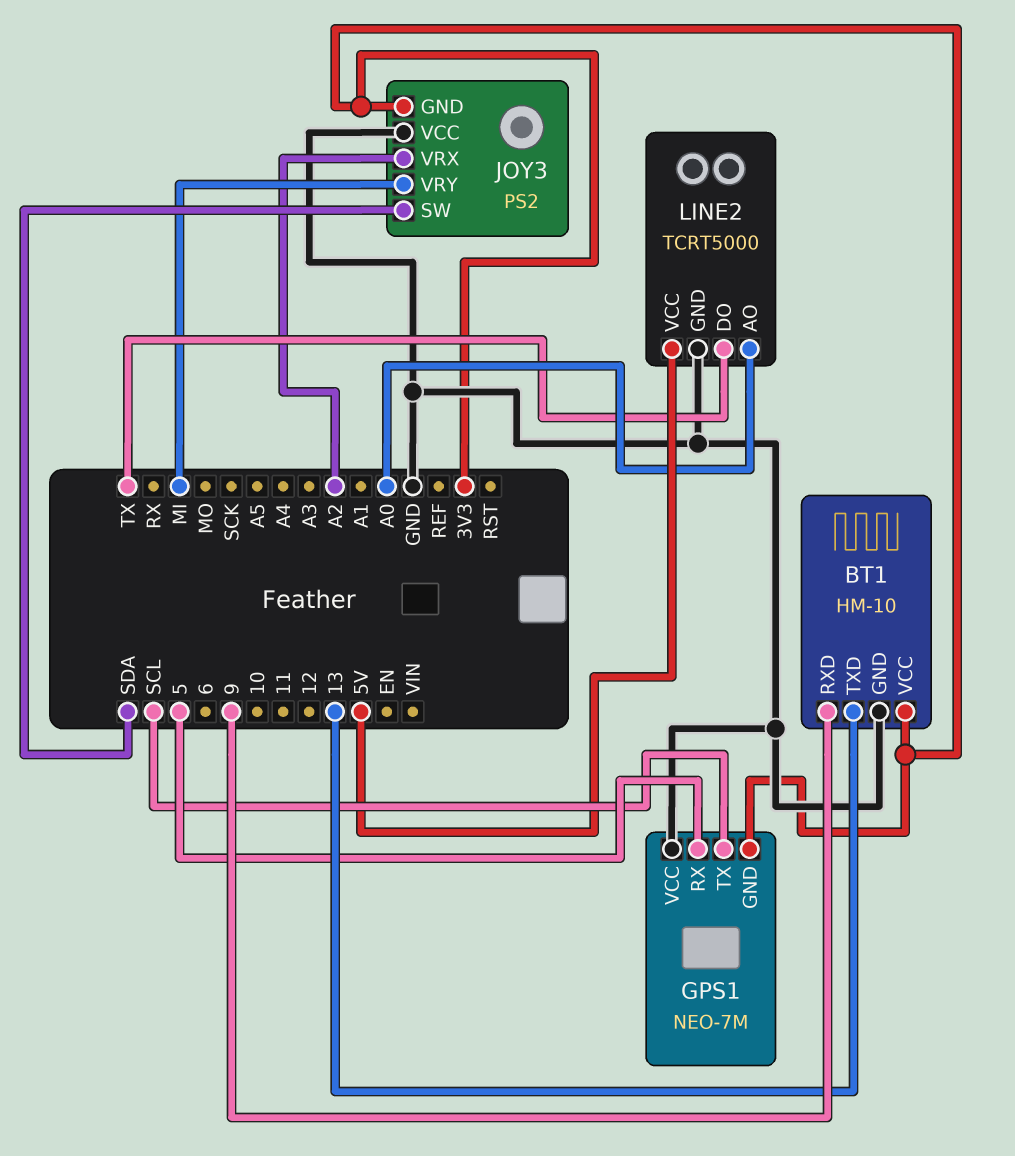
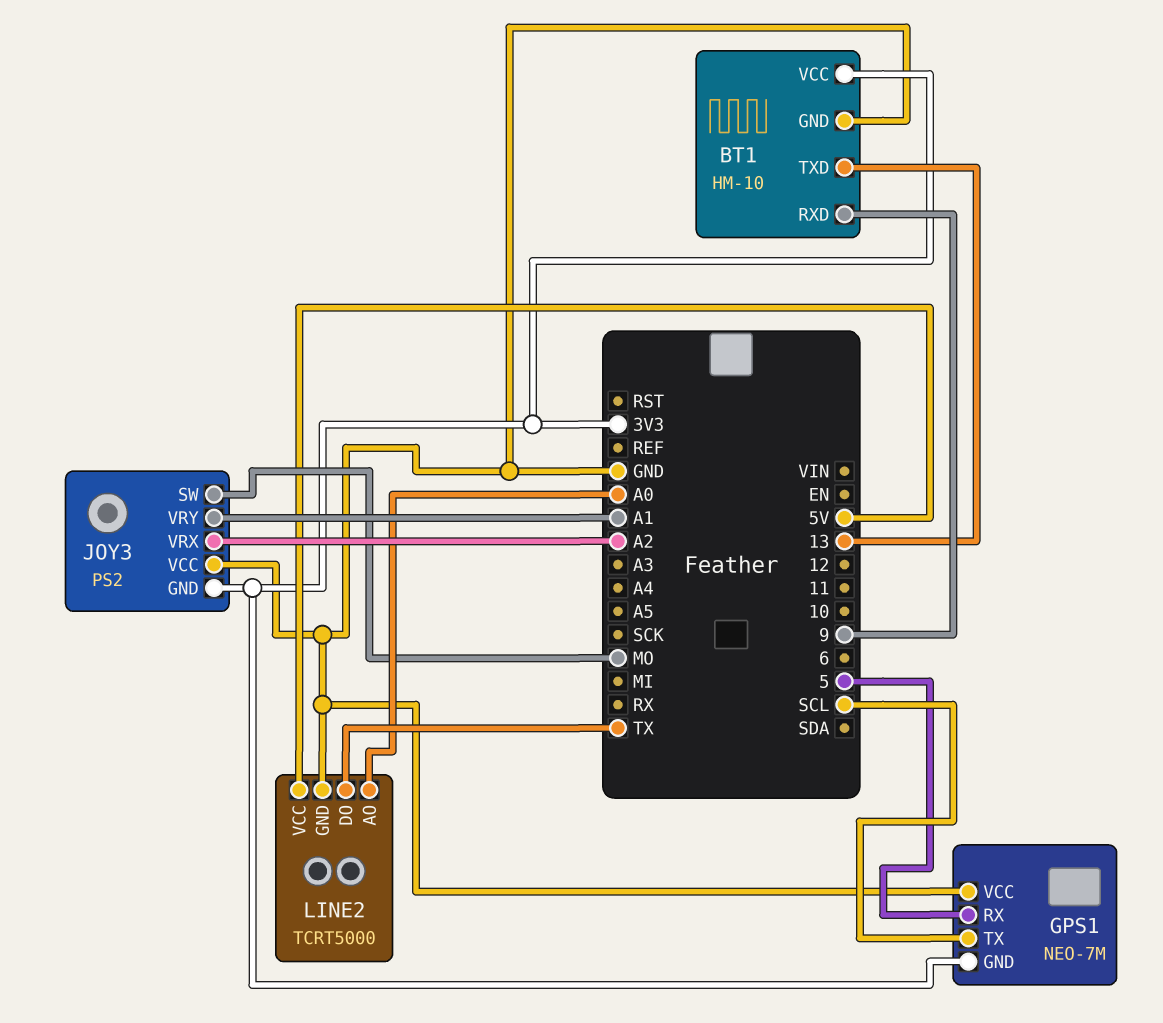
JOY3 pin SW: SDA -> MO
JOY3 pin VRY: MI -> A1

